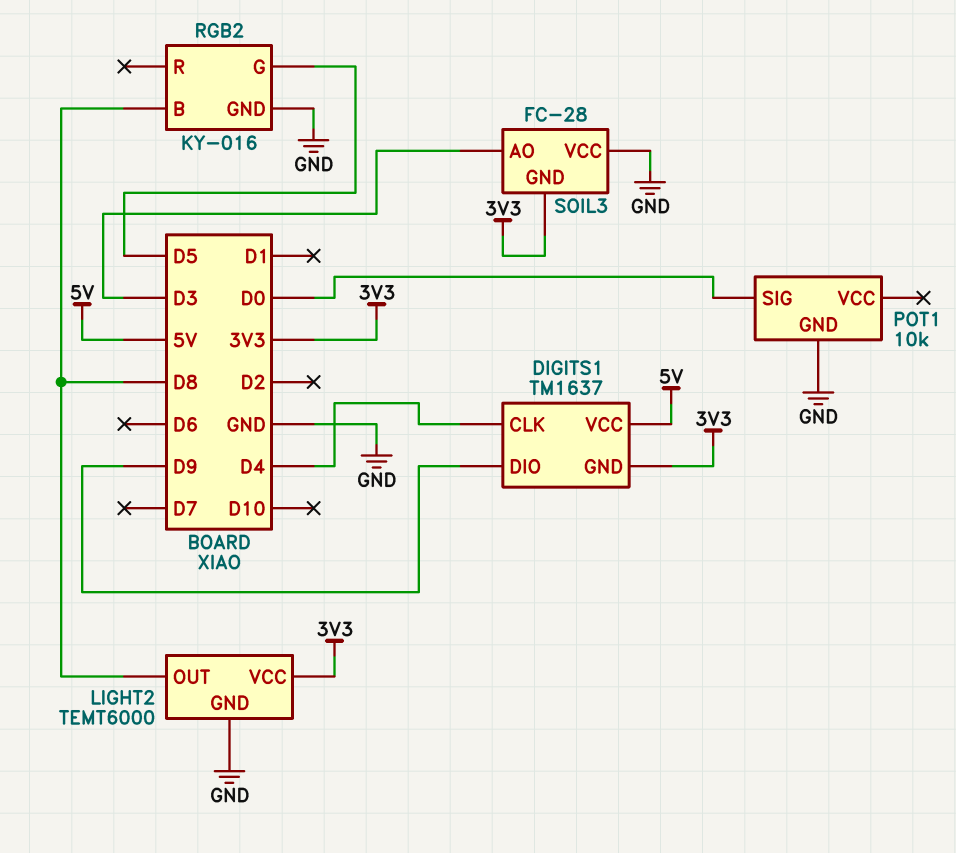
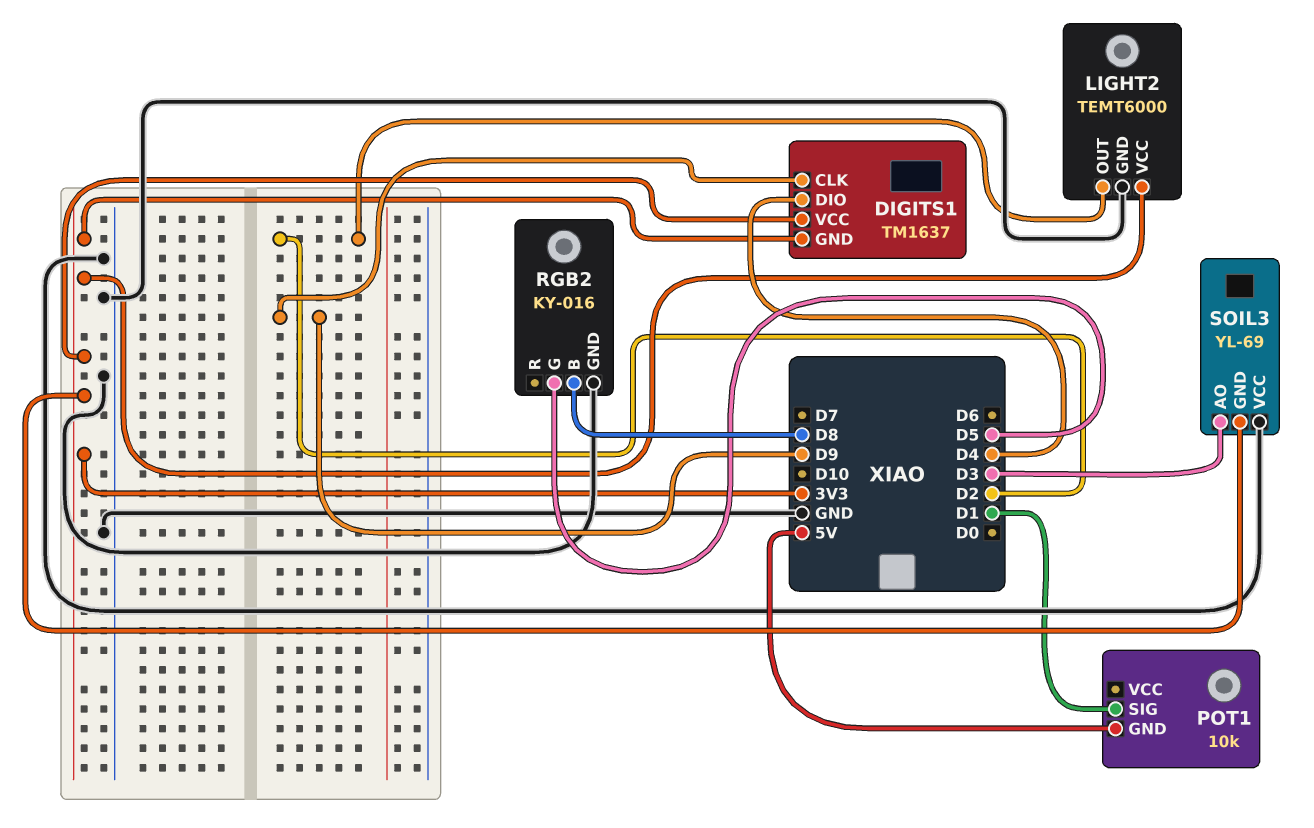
DIGITS1 pin CLK: D4 -> D9
DIGITS1 pin DIO: D9 -> D4
DIGITS1 pin VCC: 5V -> 3V3
LIGHT2 pin OUT: D8 -> D2
POT1 pin GND: GND -> 5V
POT1 pin SIG: D0 -> D1
SOIL3: FC-28 -> YL-69

